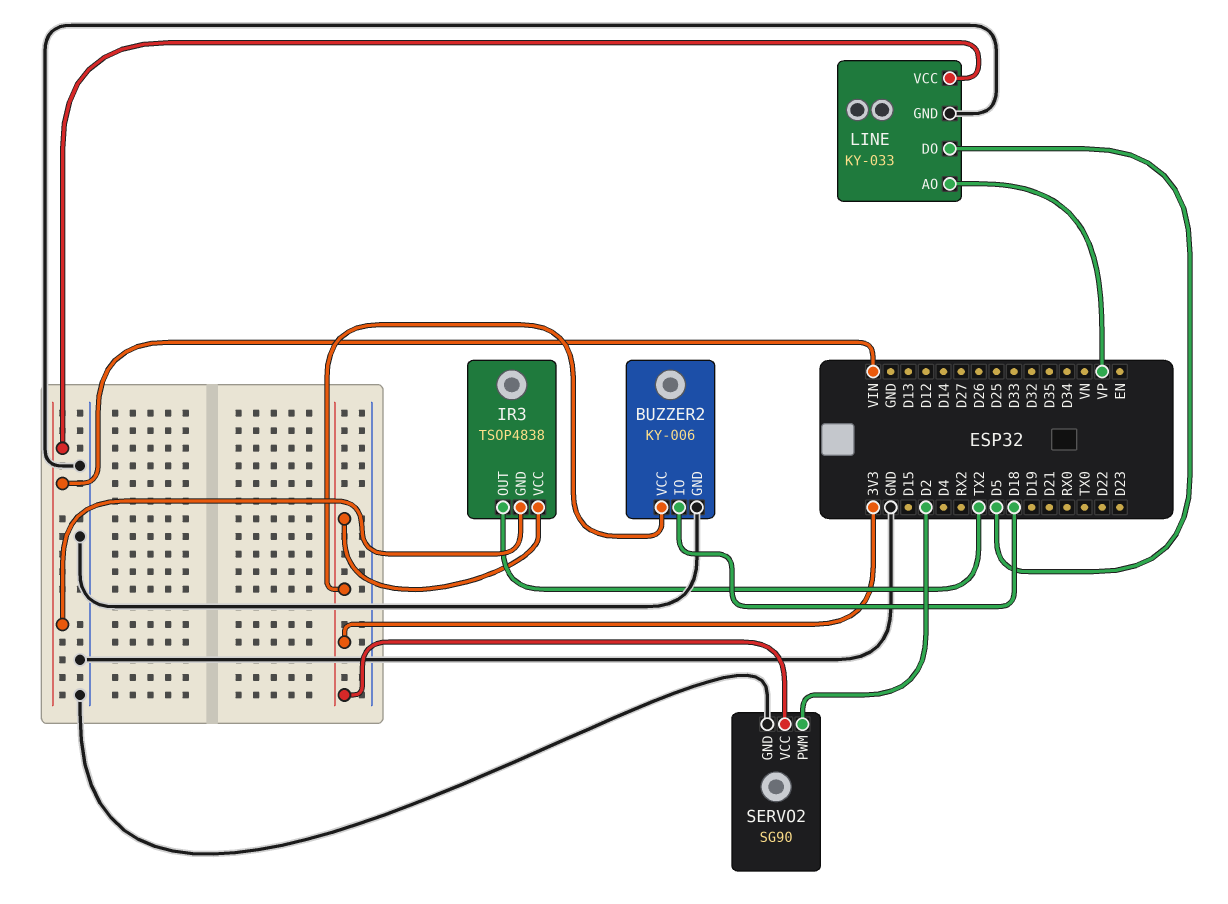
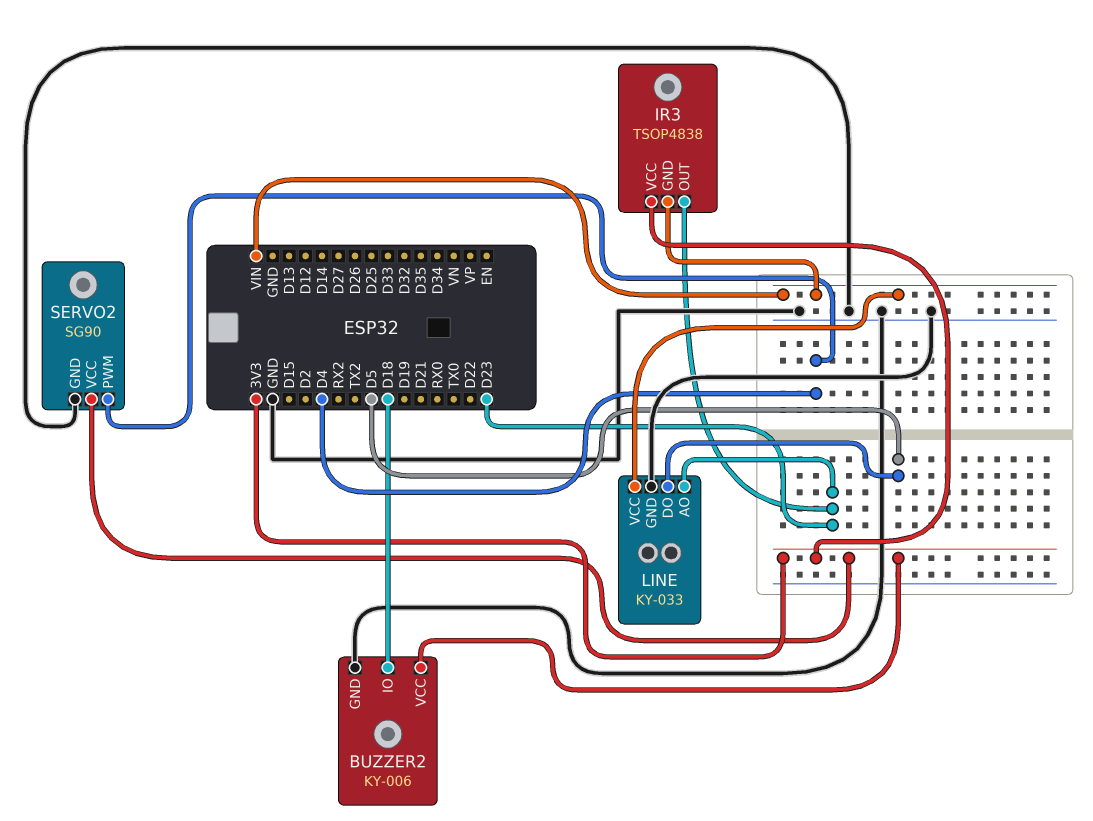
IR3 pin OUT: TX2 -> D23
LINE pin AO: VP -> D23
SERVO2 pin PWM: D2 -> D4

